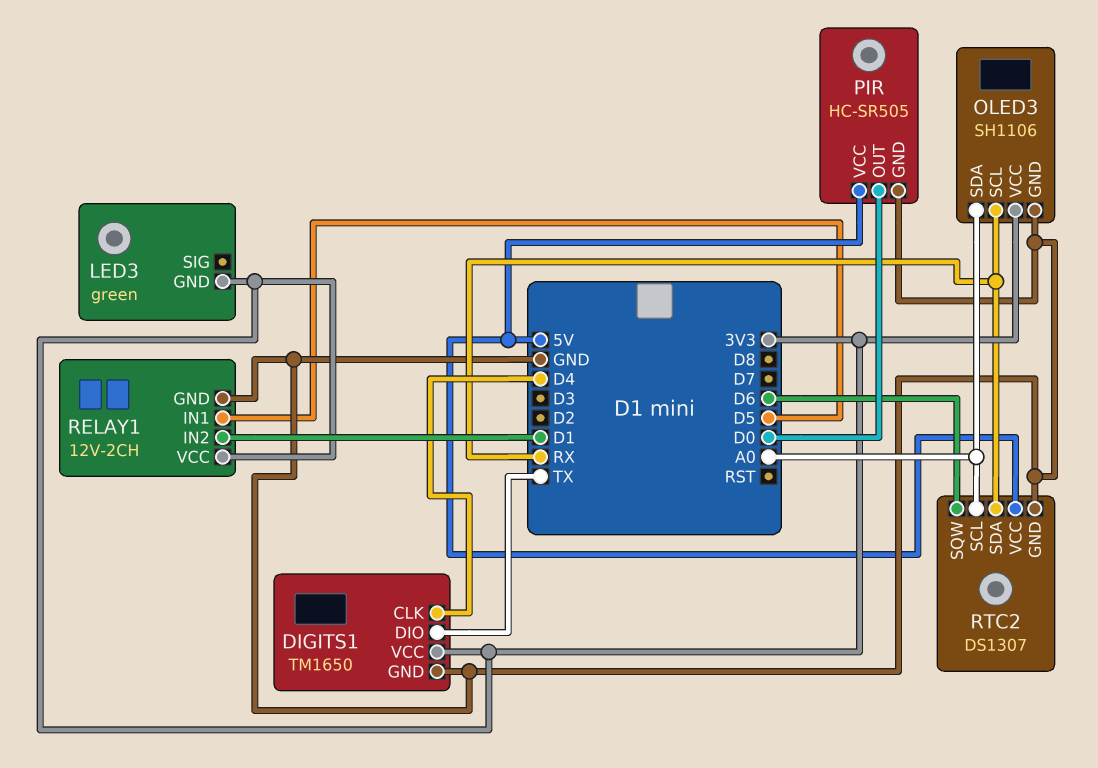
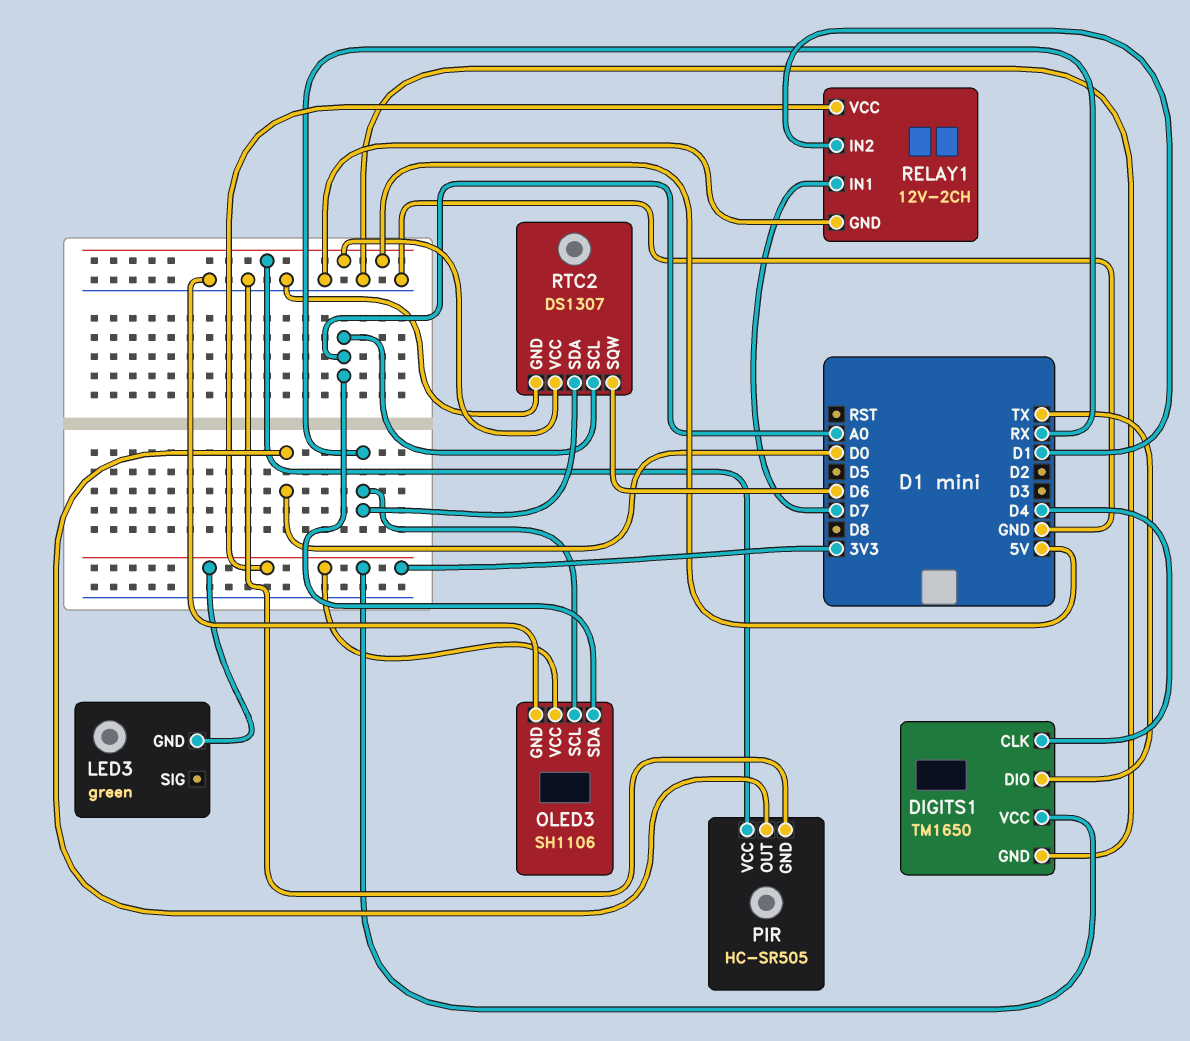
RELAY1 pin IN1: D5 -> D7

